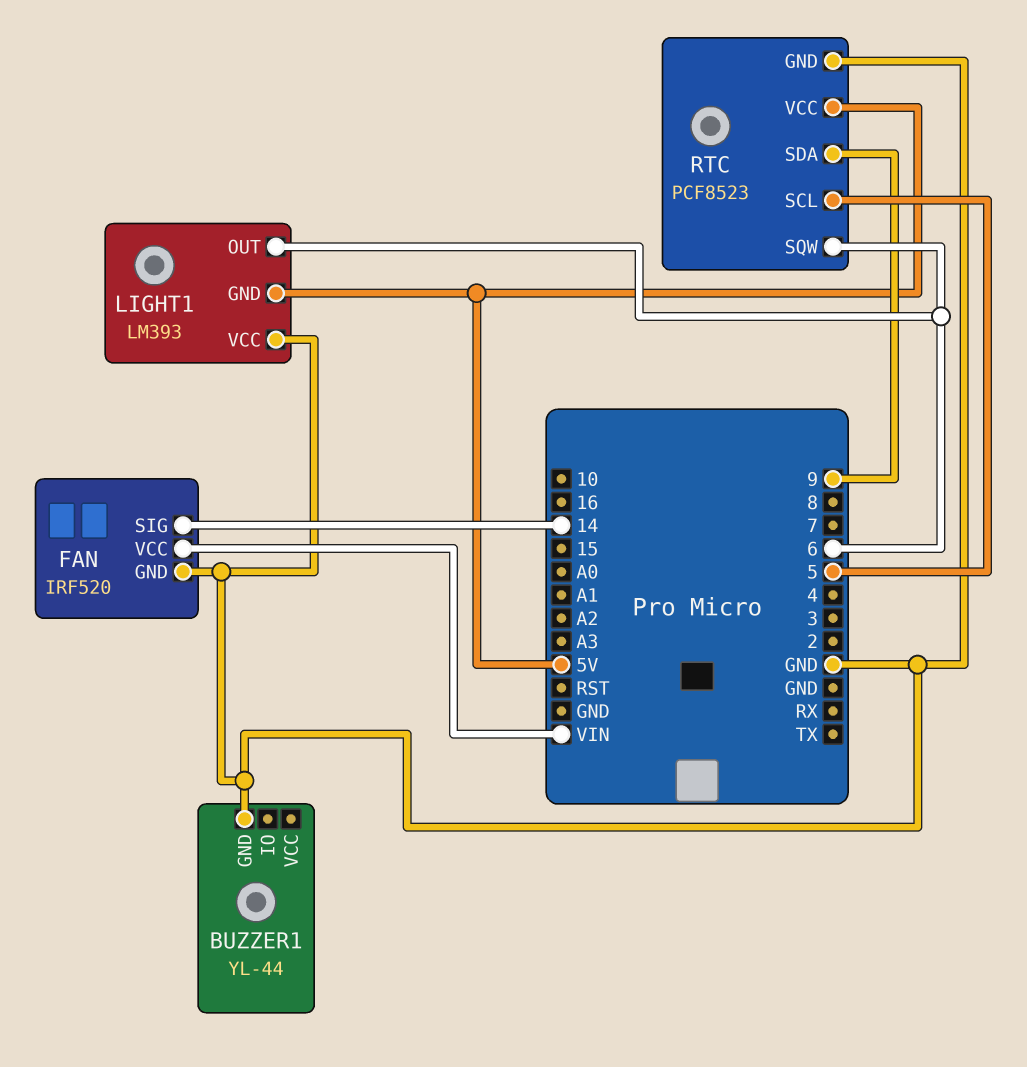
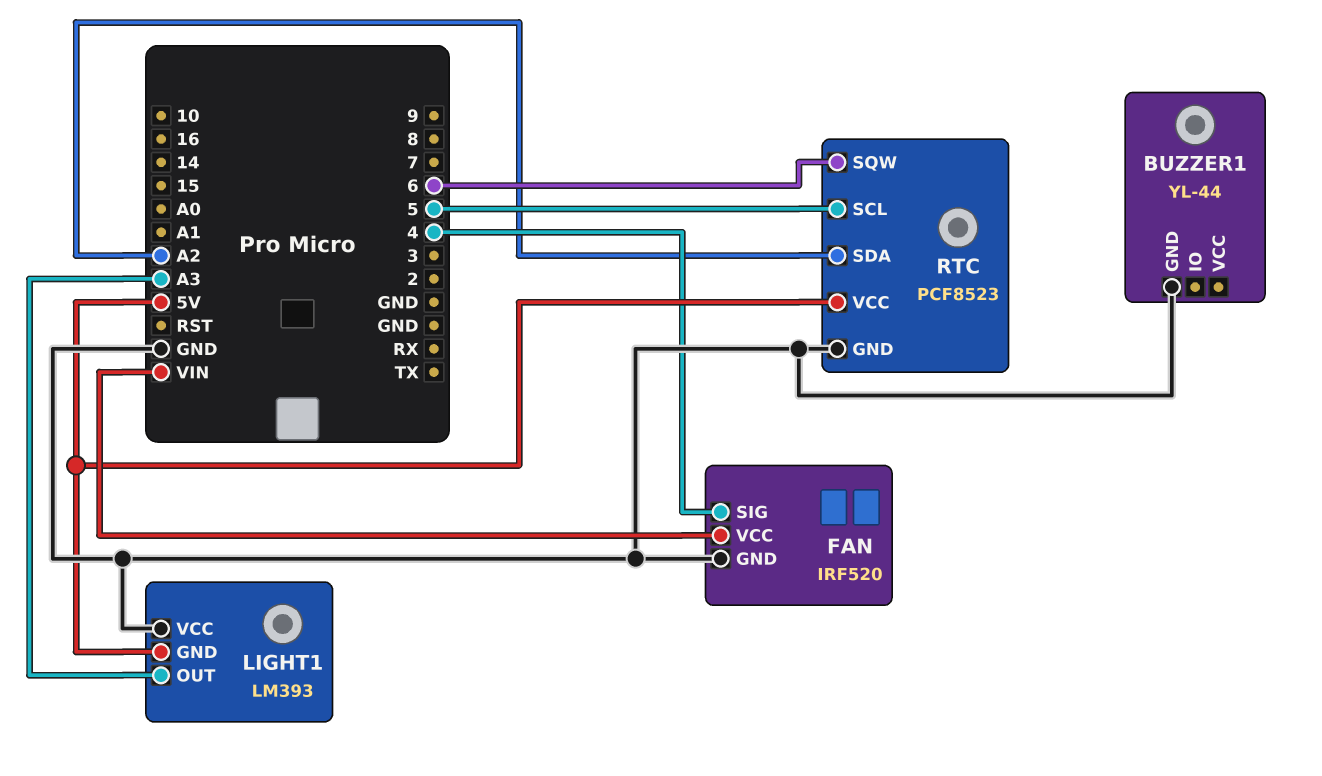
FAN pin SIG: 14 -> 4
LIGHT1 pin OUT: 6 -> A3
RTC pin SDA: 9 -> A2

